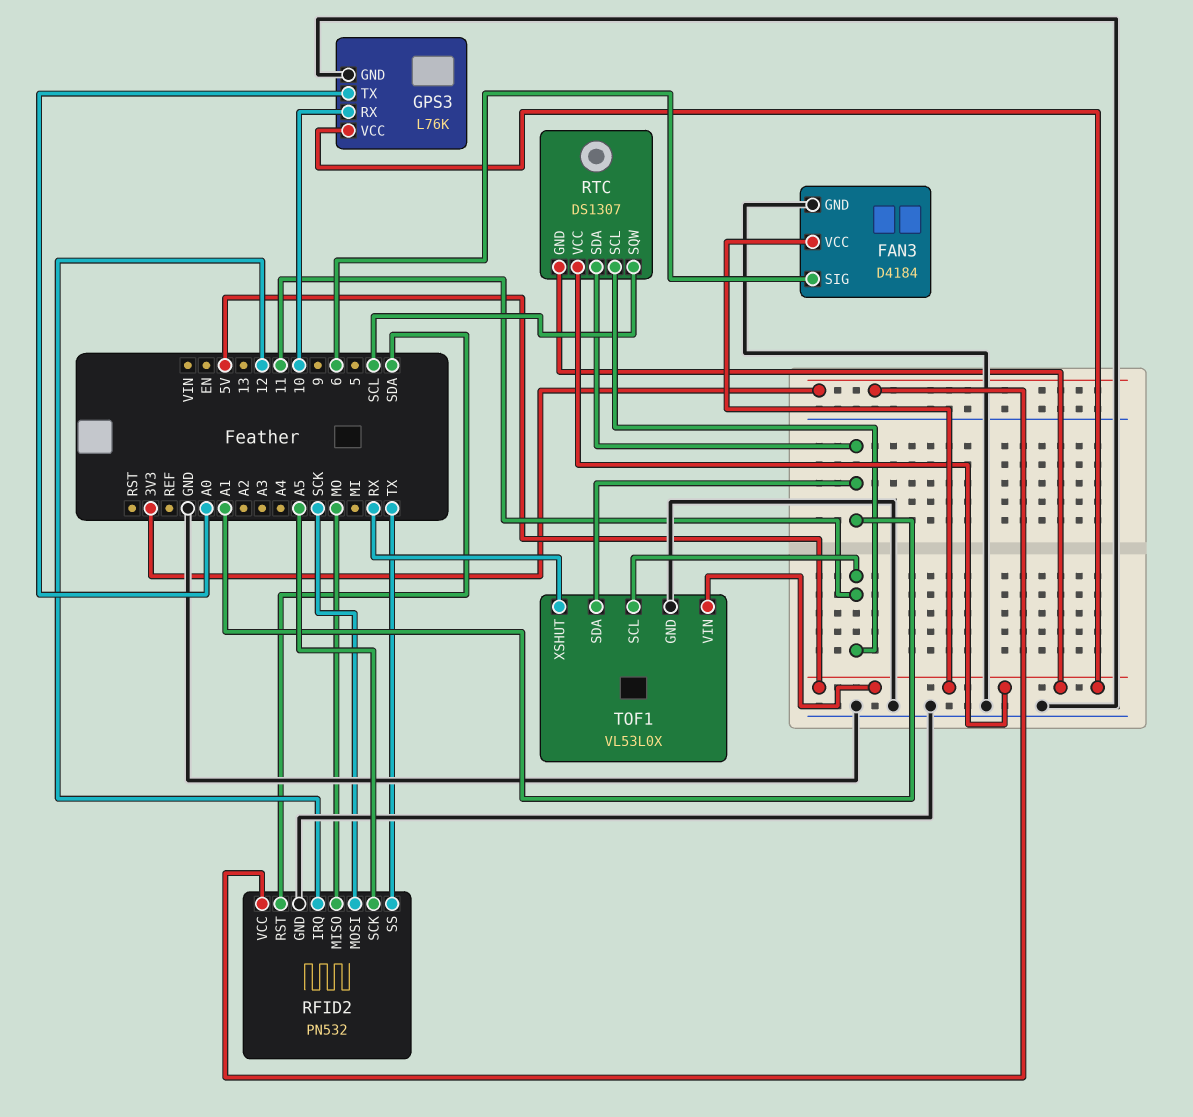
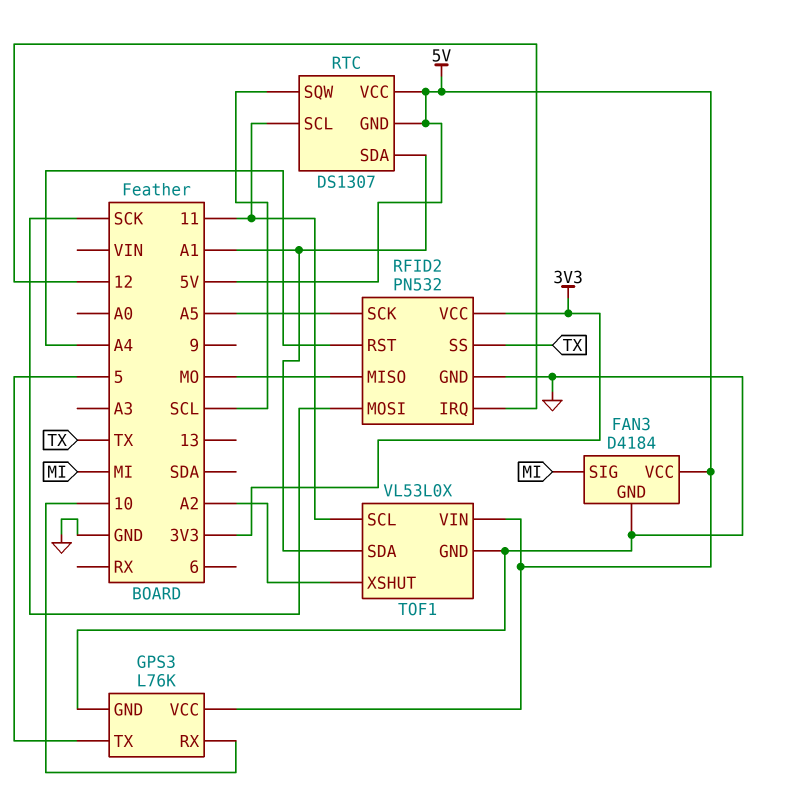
FAN3 pin SIG: 6 -> MI
GPS3 pin TX: A0 -> 5
RFID2 pin RST: SDA -> A4
TOF1 pin XSHUT: RX -> A2

